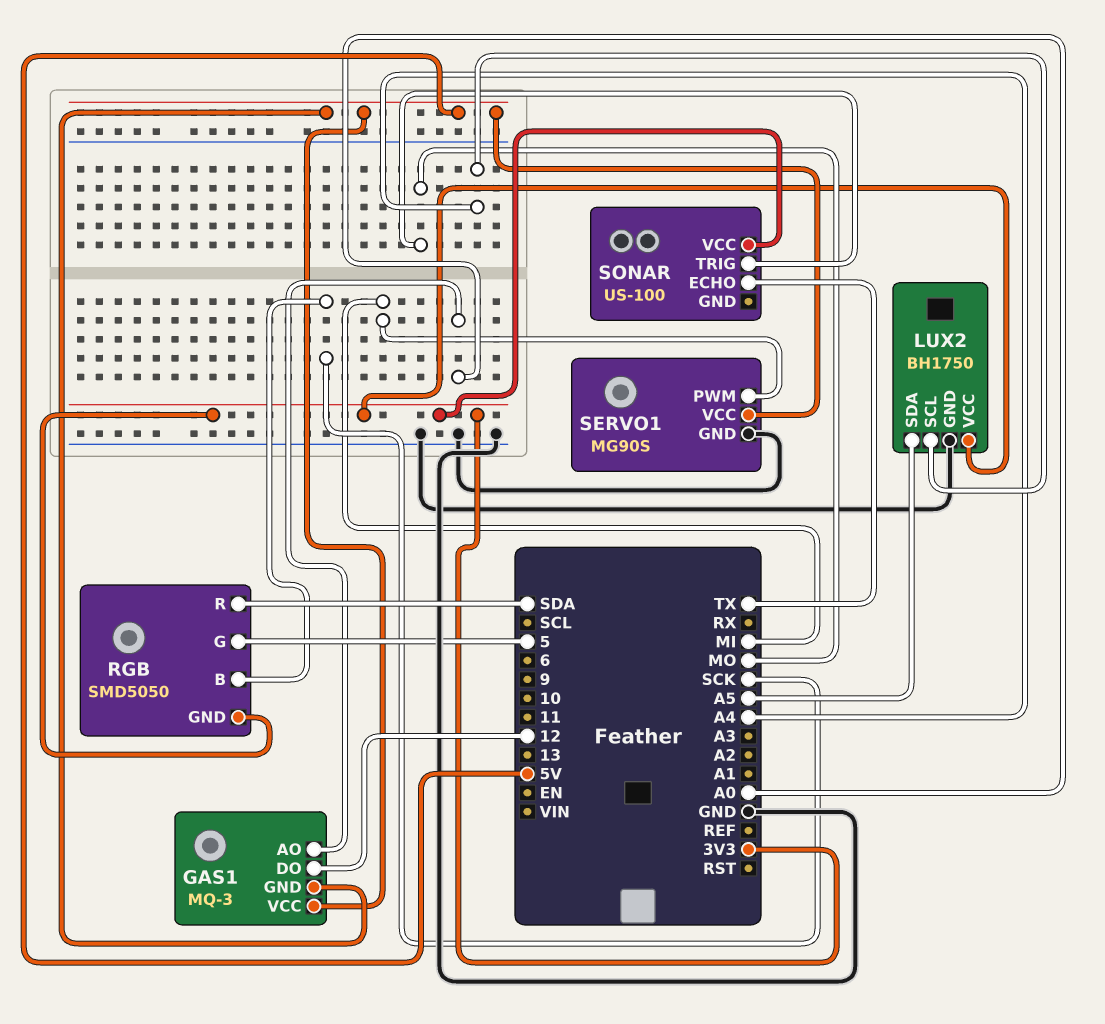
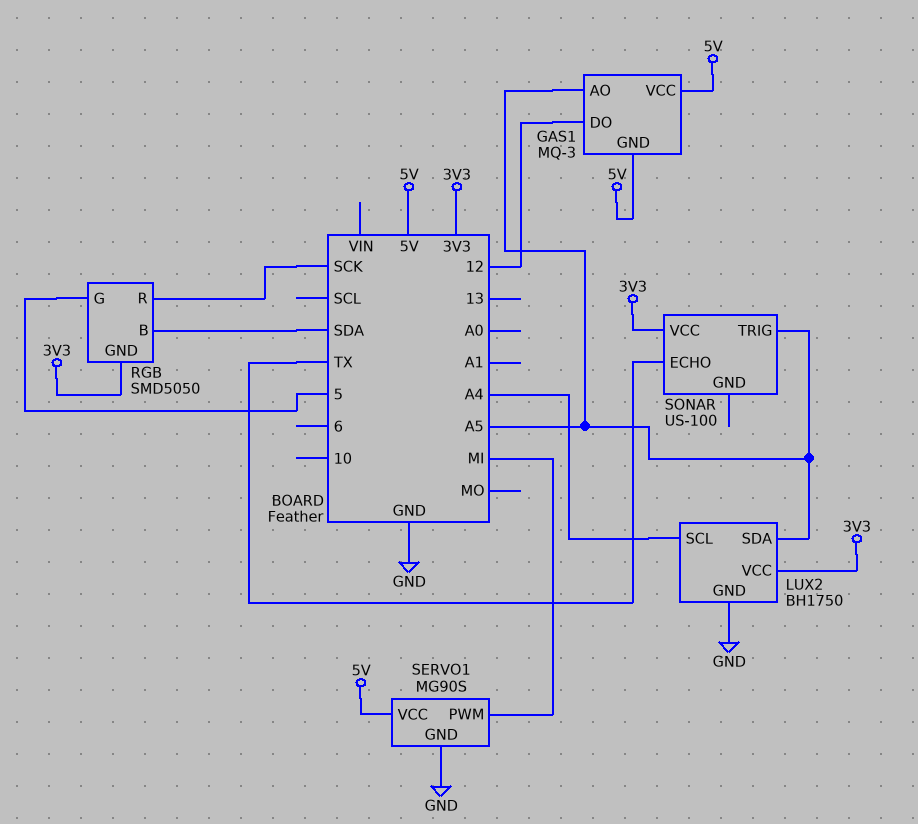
GAS1 pin AO: A0 -> A5
RGB pin B: SCK -> SDA
RGB pin R: SDA -> SCK
SONAR pin TRIG: MO -> A5

